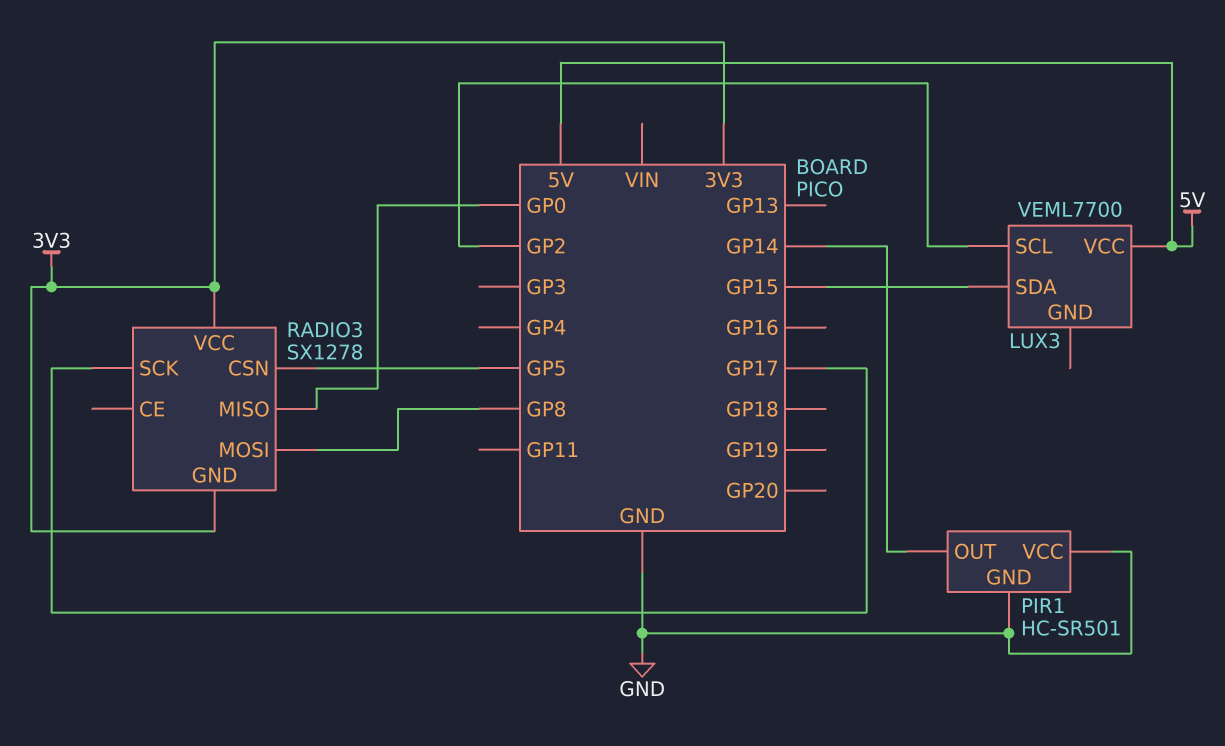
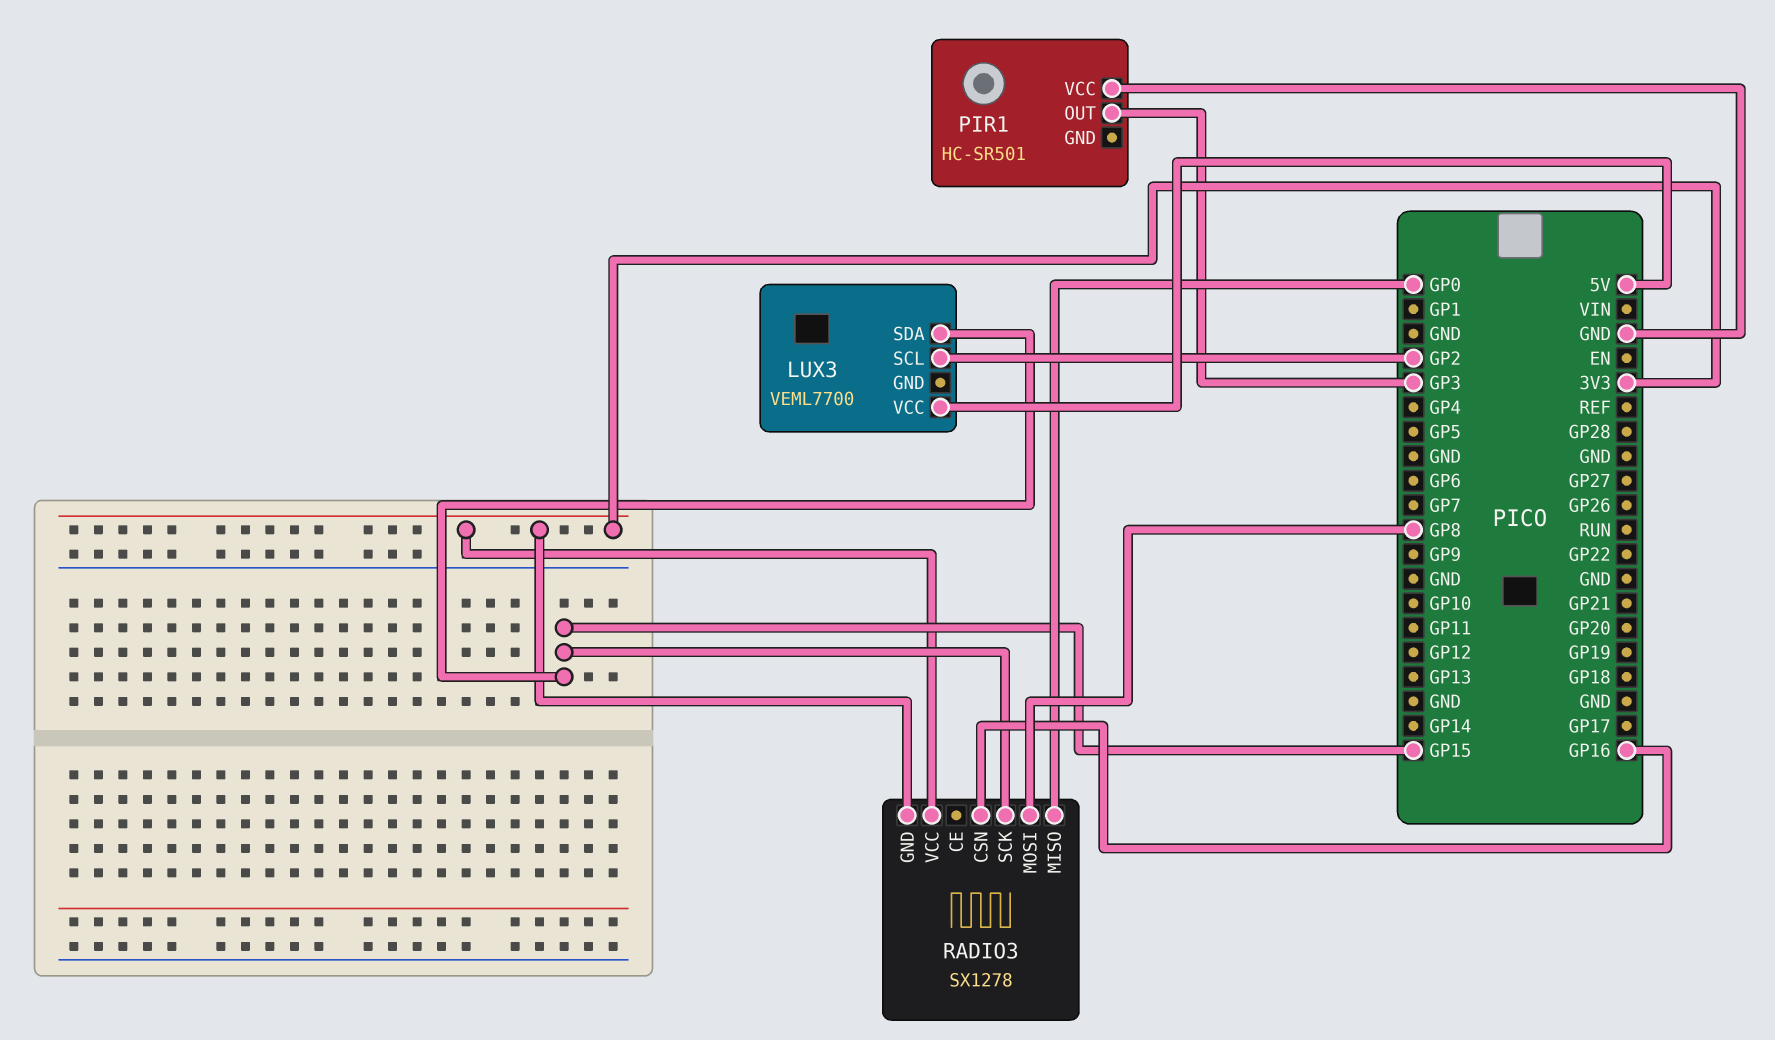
PIR1 pin GND: GND -> none
PIR1 pin OUT: GP14 -> GP3
RADIO3 pin CSN: GP5 -> GP16
RADIO3 pin SCK: GP17 -> GP15

